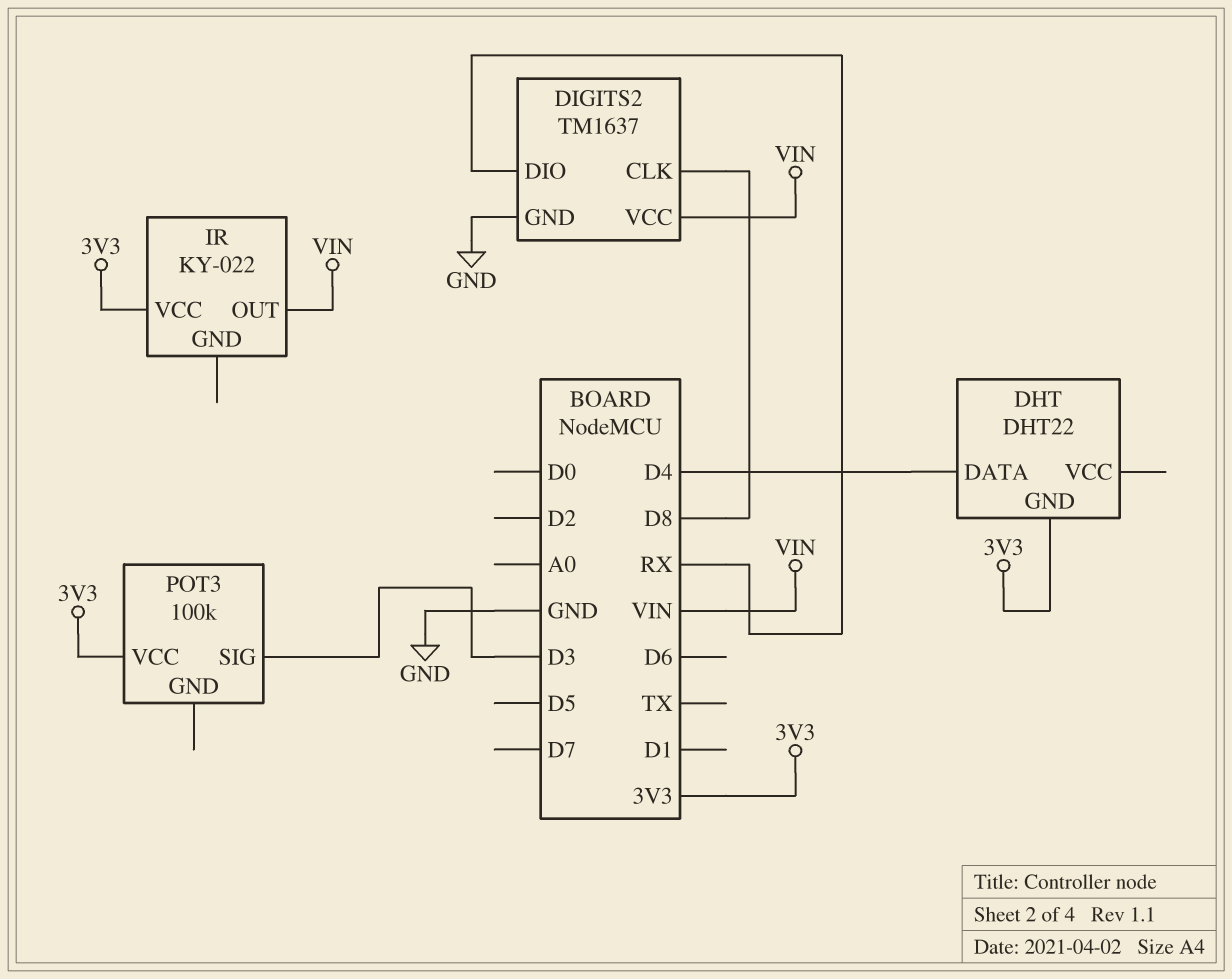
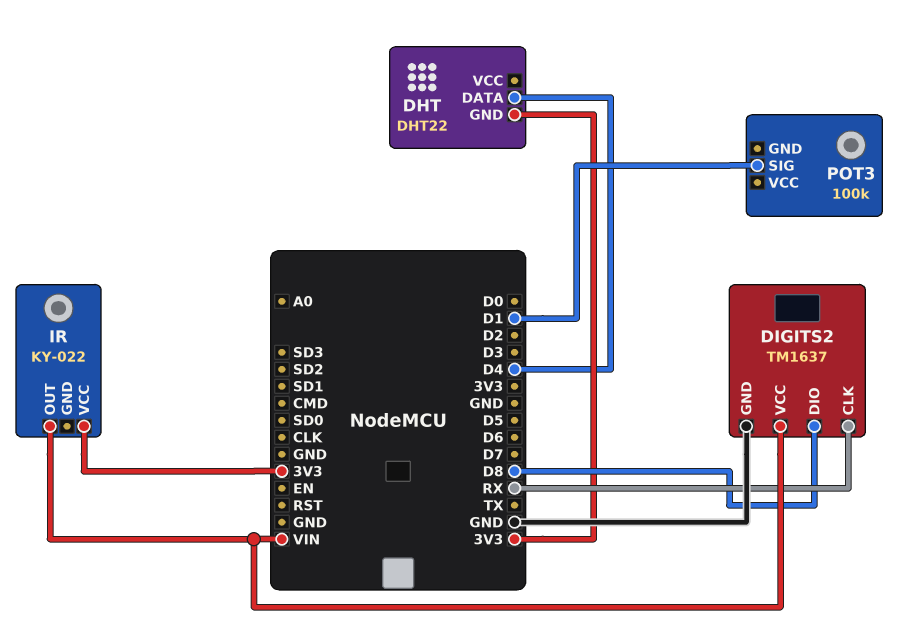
DIGITS2 pin CLK: D8 -> RX
DIGITS2 pin DIO: RX -> D8
POT3 pin SIG: D3 -> D1
POT3 pin VCC: 3V3 -> none

